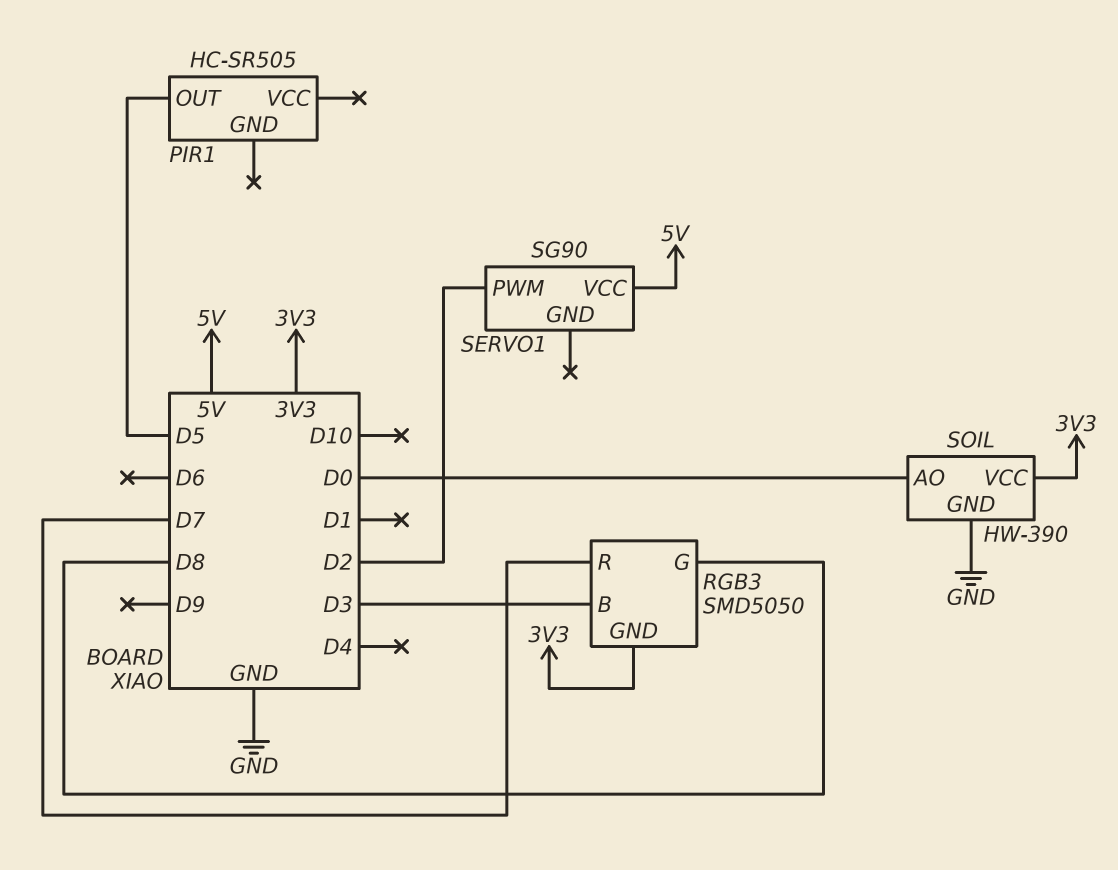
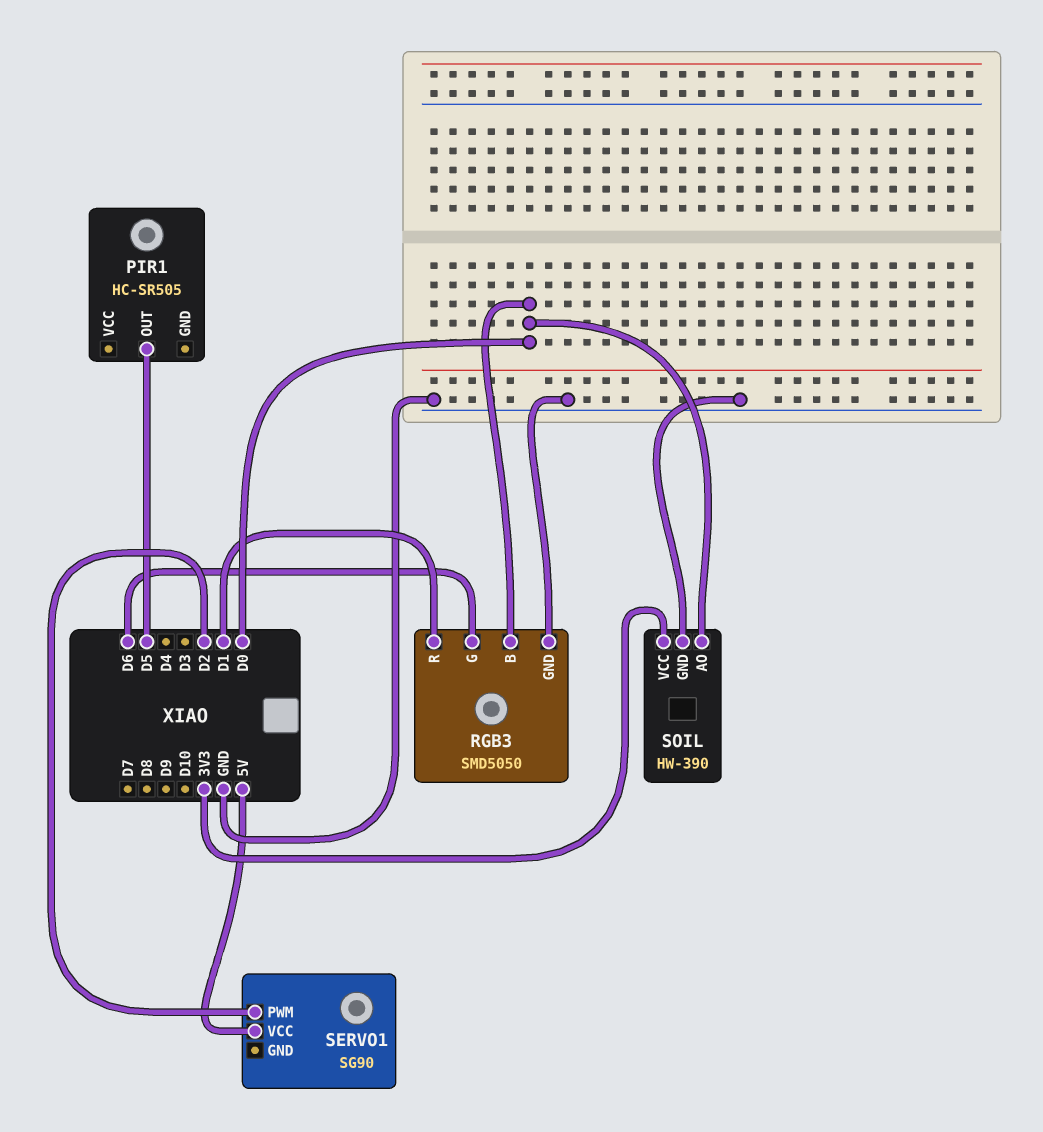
RGB3 pin B: D3 -> D0
RGB3 pin G: D8 -> D6
RGB3 pin GND: 3V3 -> GND
RGB3 pin R: D7 -> D1

